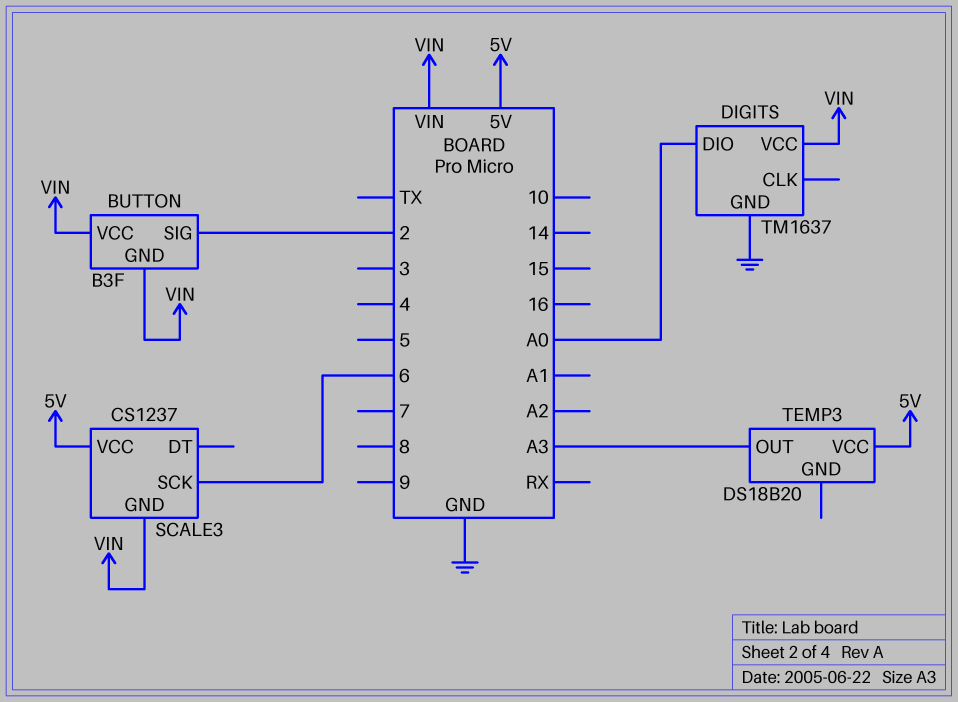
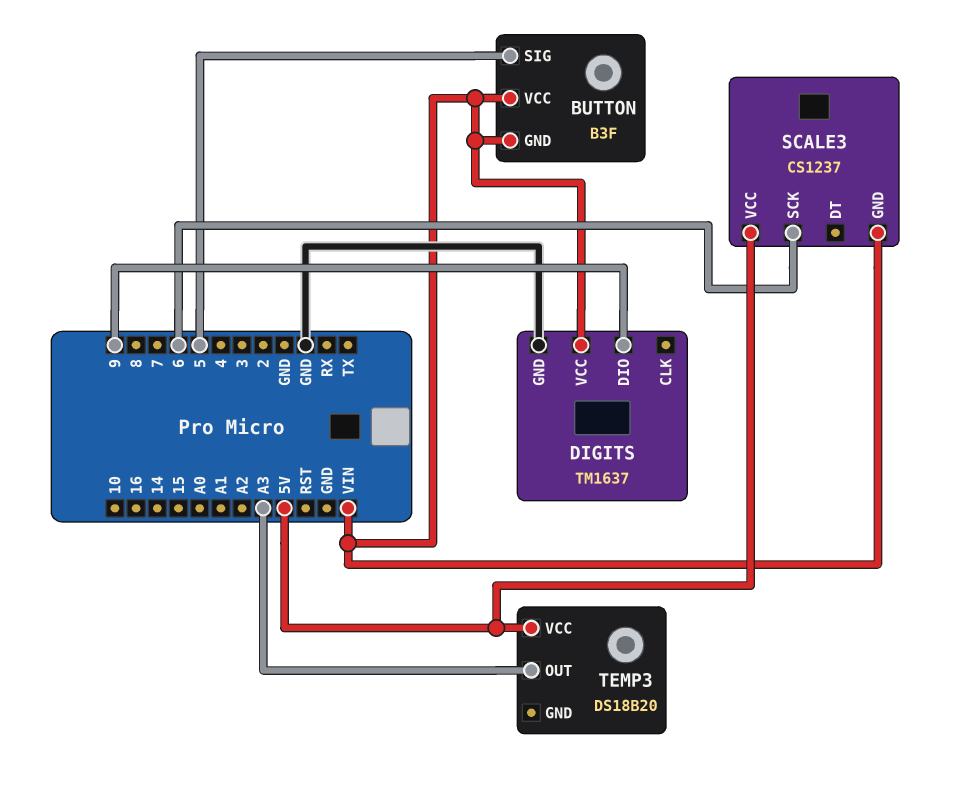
BUTTON pin SIG: 2 -> 5
DIGITS pin DIO: A0 -> 9

